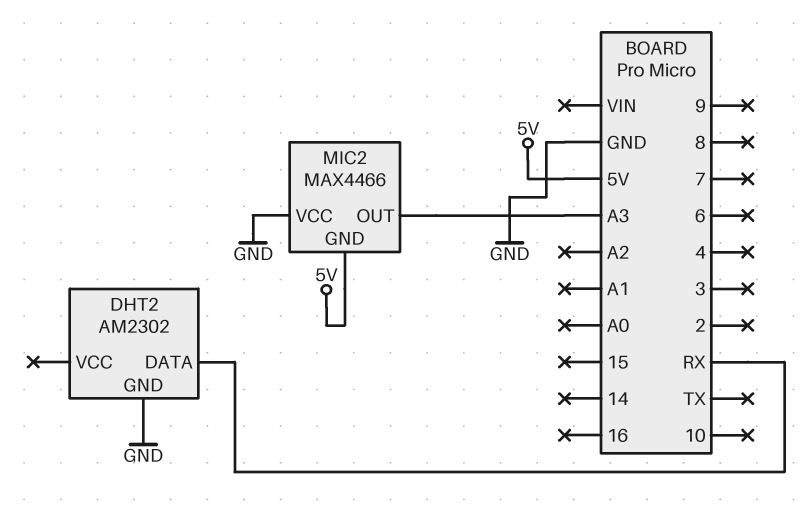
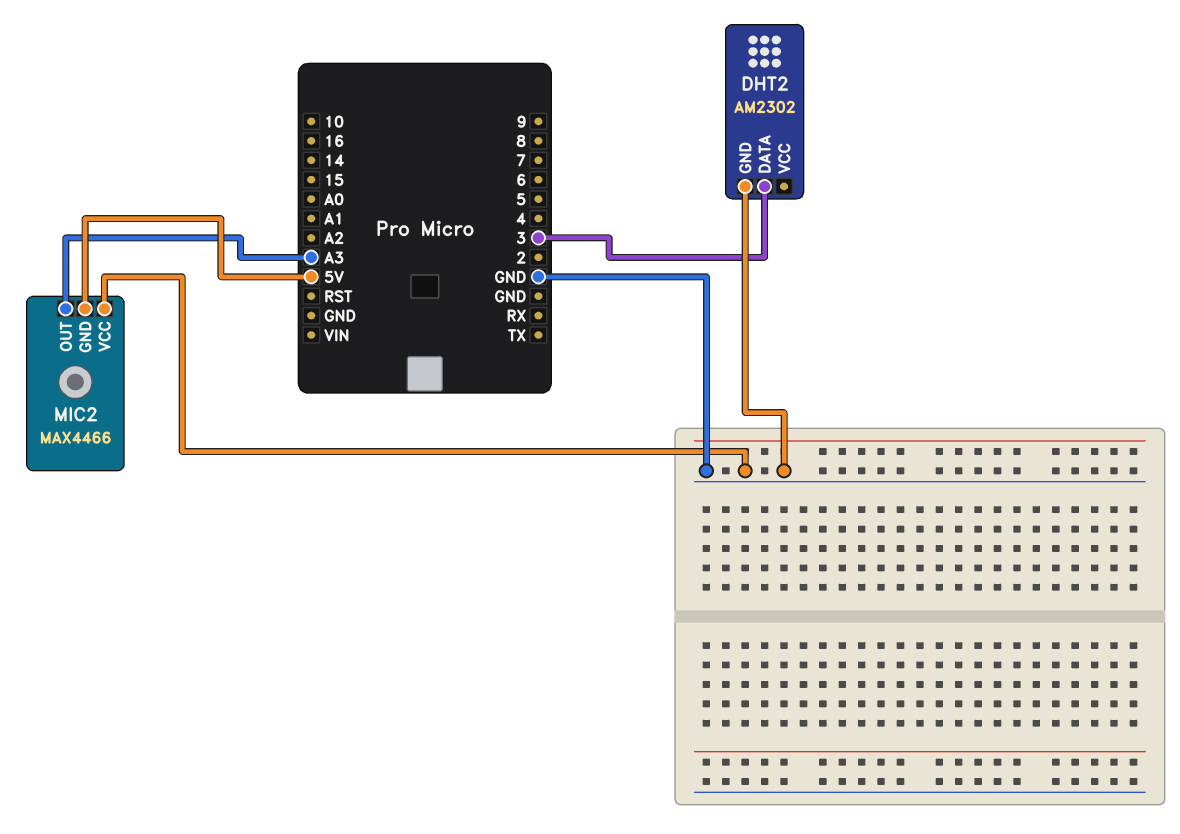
DHT2 pin DATA: RX -> 3

